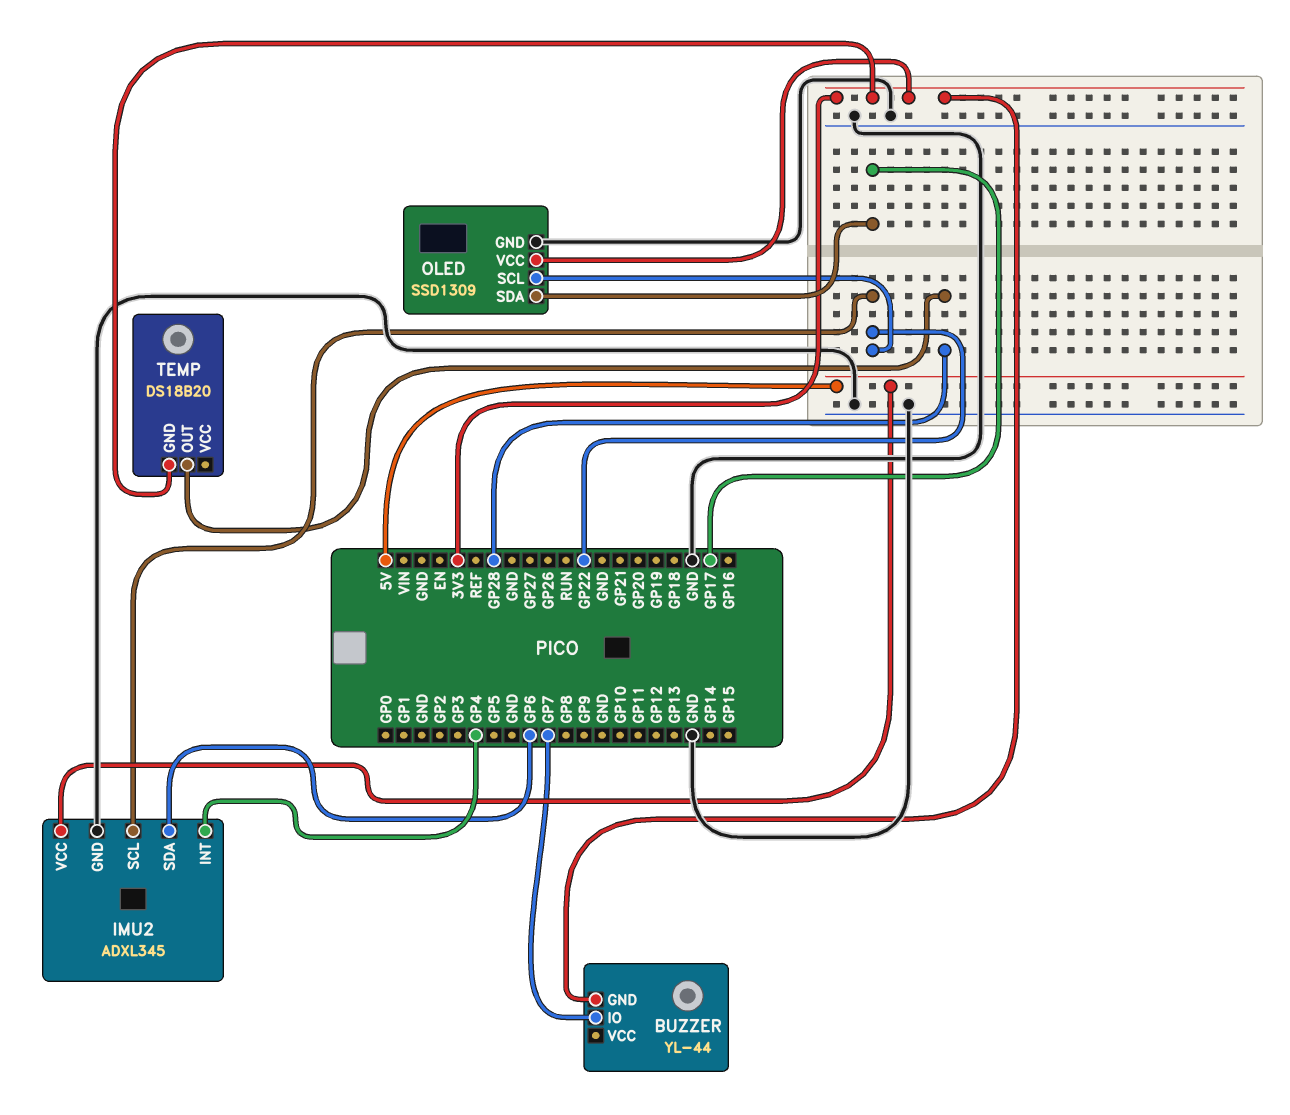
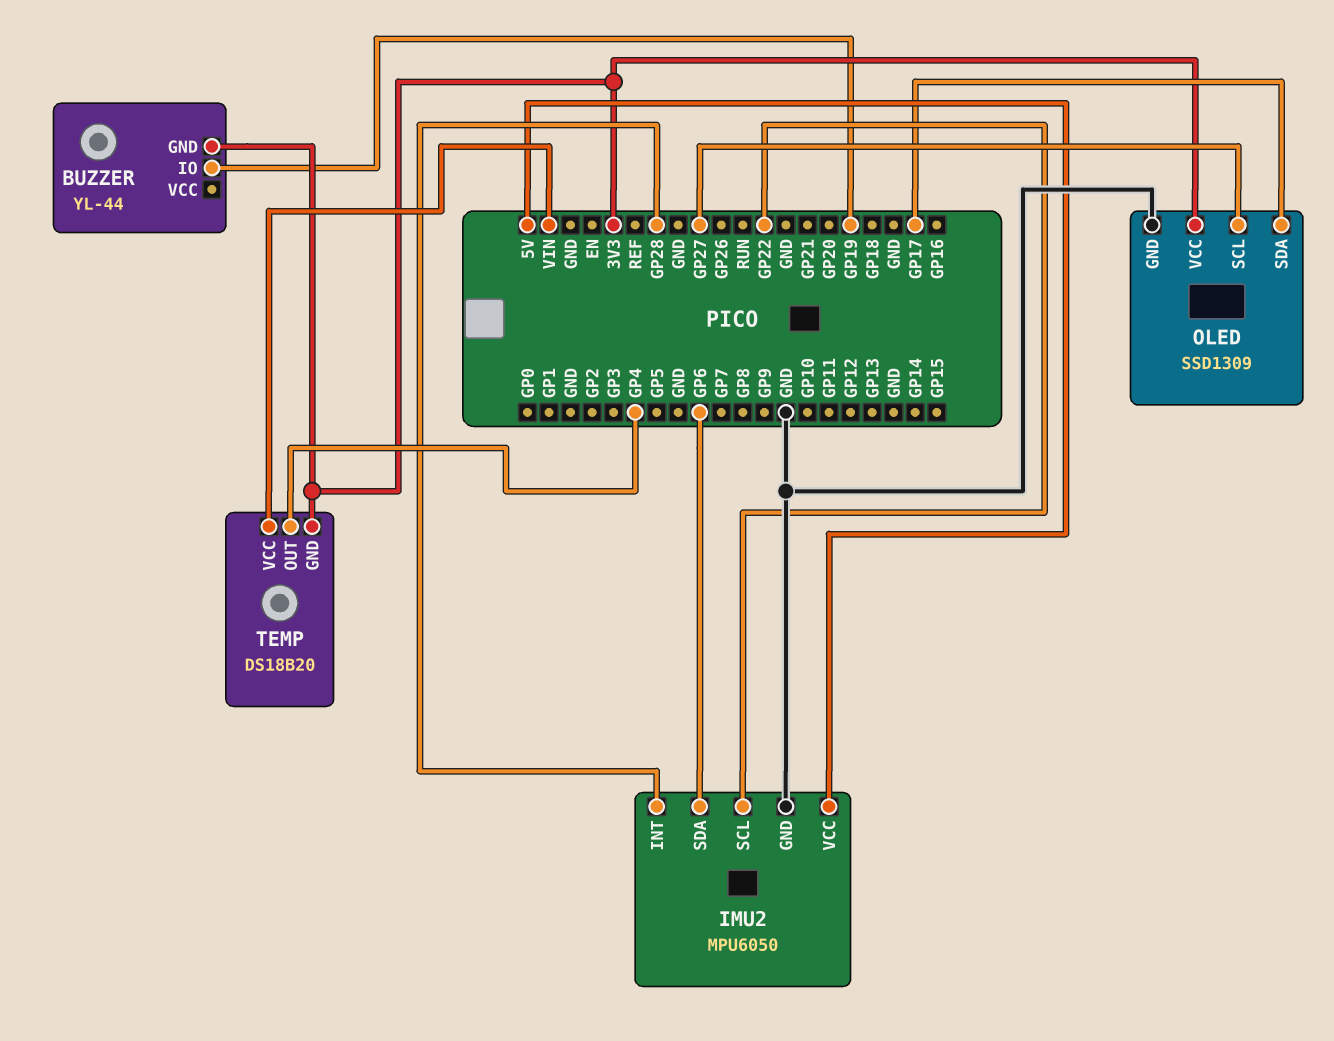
BUZZER pin IO: GP7 -> GP19
IMU2: ADXL345 -> MPU6050
IMU2 pin INT: GP4 -> GP28
OLED pin SCL: GP22 -> GP27
TEMP pin OUT: GP28 -> GP4
TEMP pin VCC: none -> VIN

